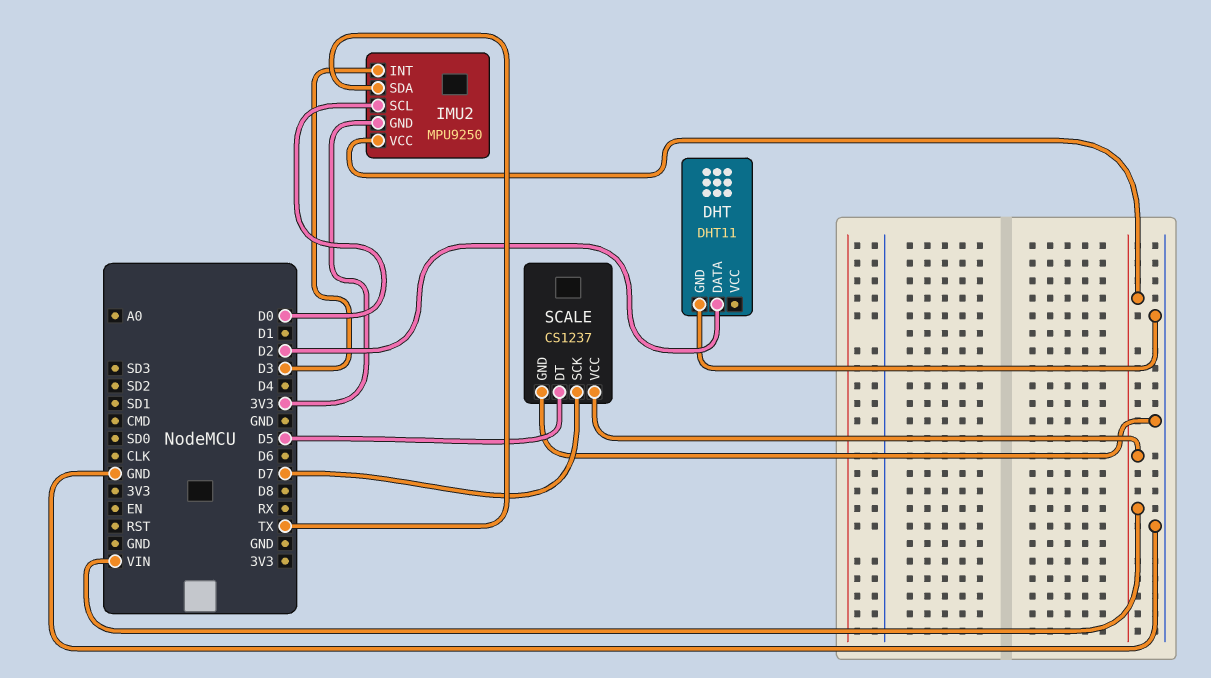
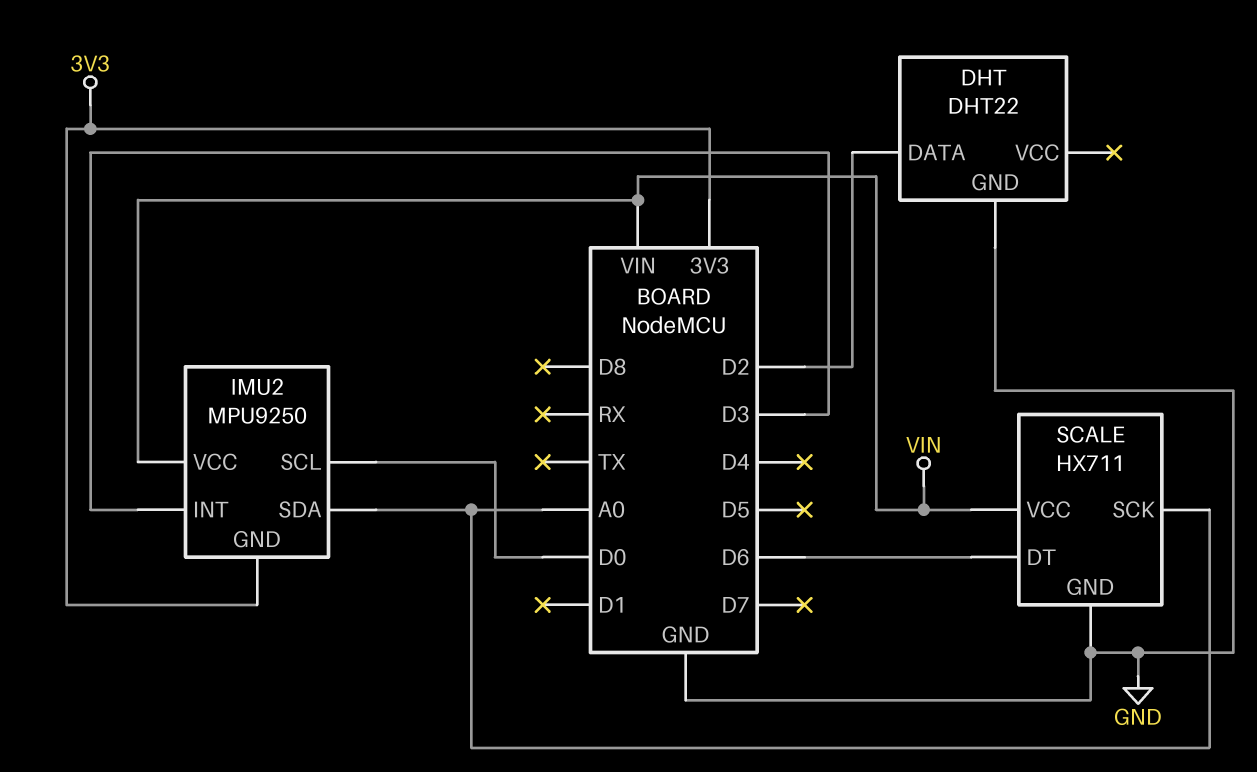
DHT: DHT11 -> DHT22
IMU2 pin SDA: TX -> A0
SCALE: CS1237 -> HX711
SCALE pin DT: D5 -> D6
SCALE pin SCK: D7 -> A0

